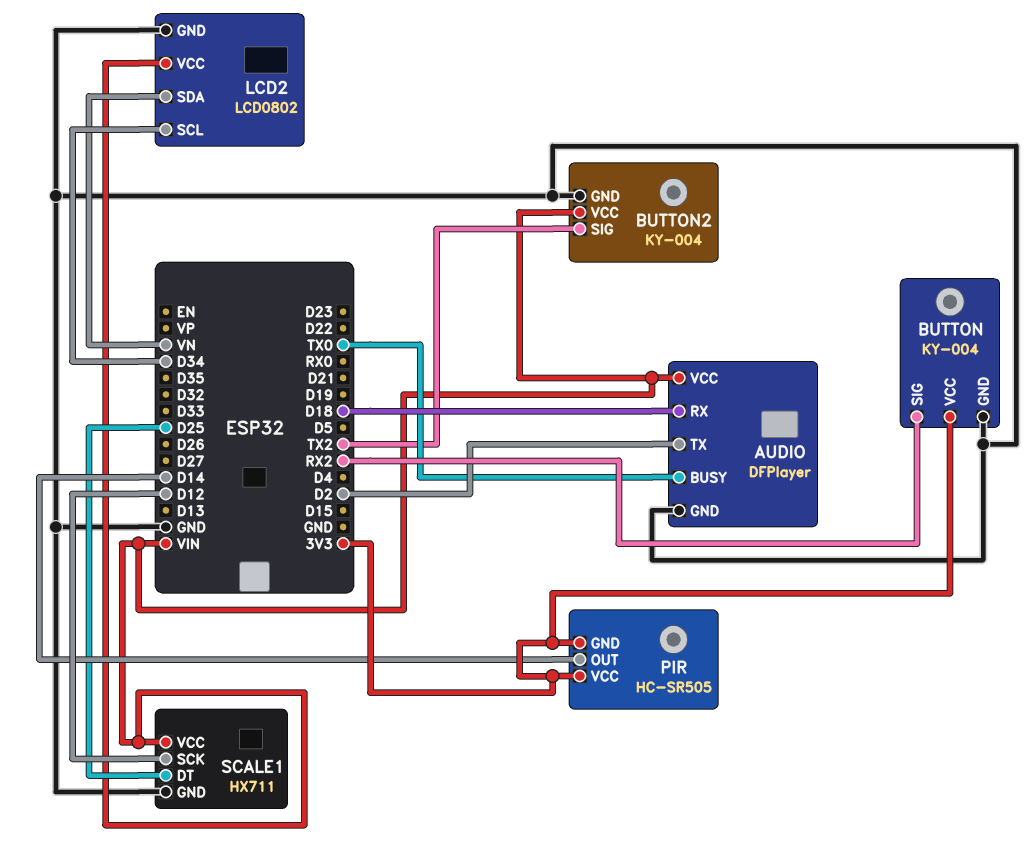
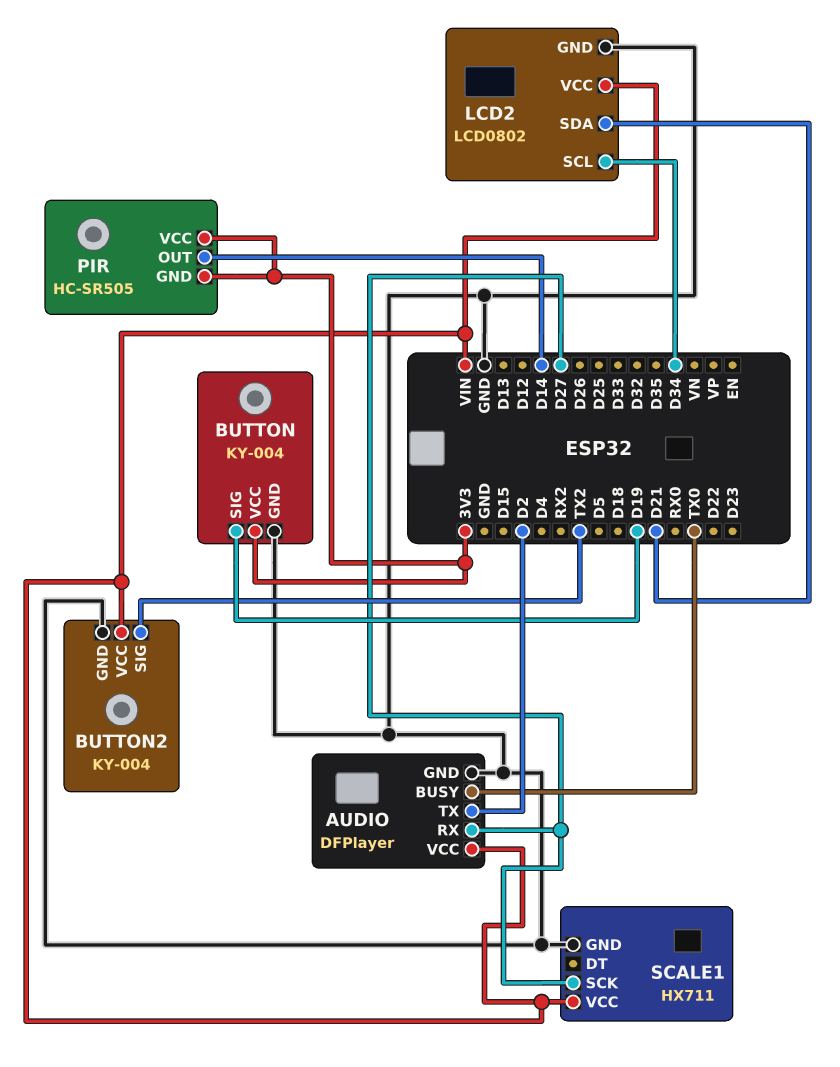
AUDIO pin RX: D18 -> D27
BUTTON pin SIG: RX2 -> D19
LCD2 pin SDA: VN -> D21
SCALE1 pin DT: D25 -> none
SCALE1 pin SCK: D12 -> D27

